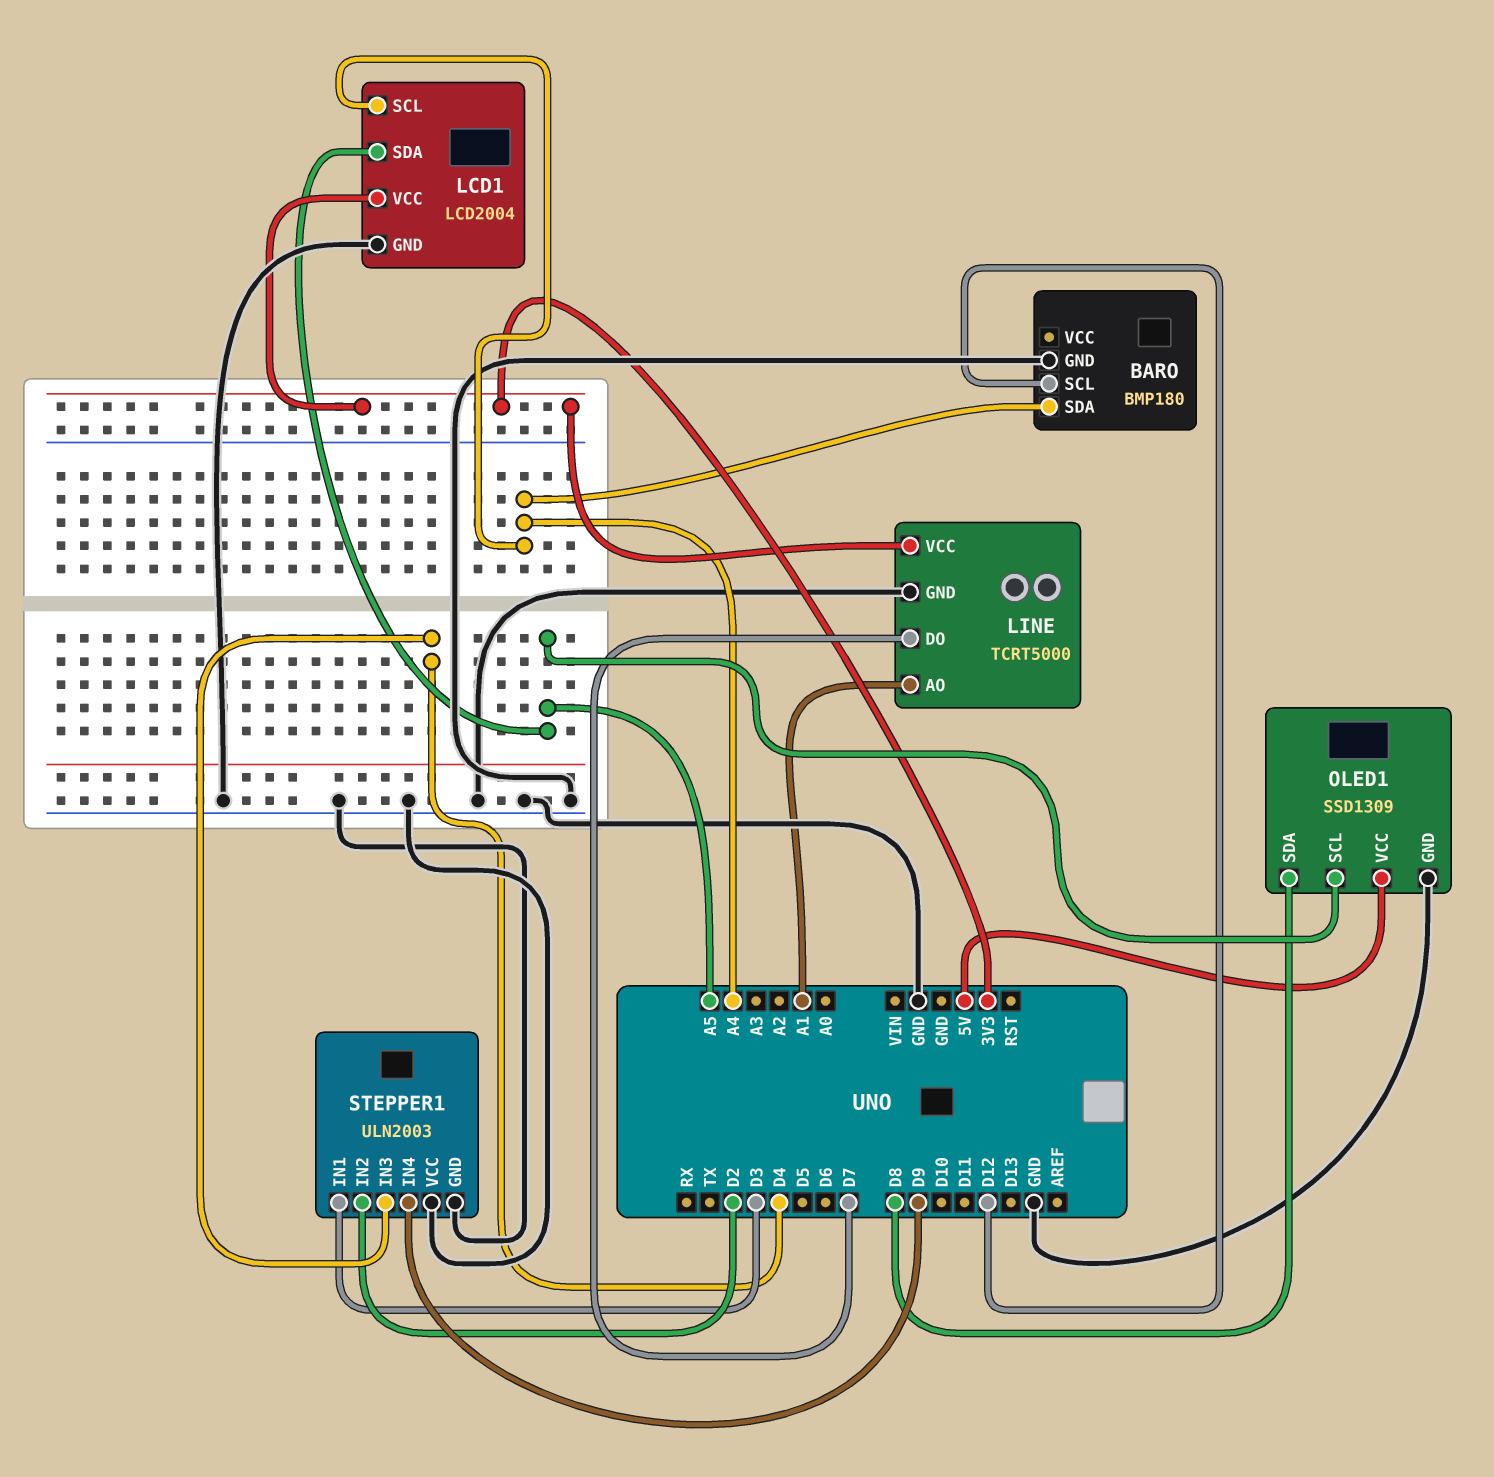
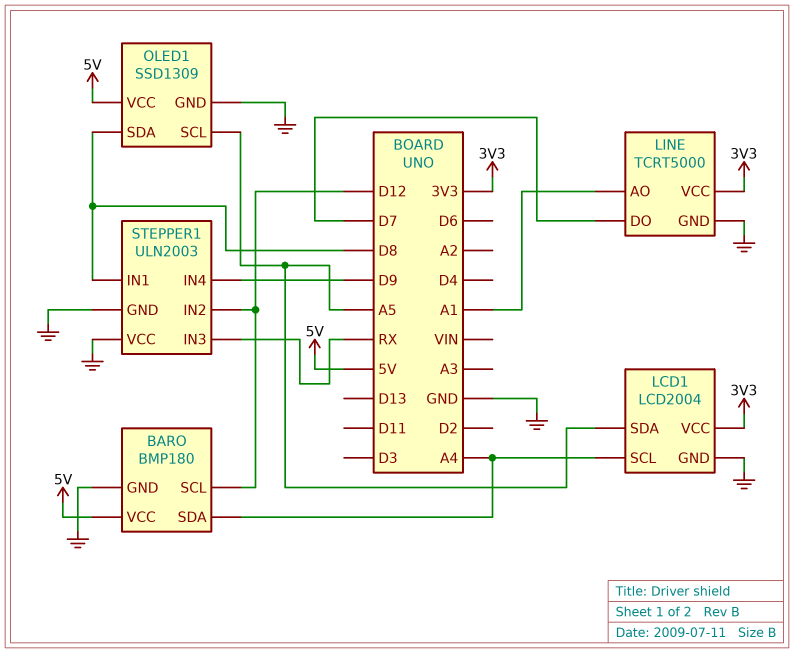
BARO pin VCC: none -> 5V
STEPPER1 pin IN1: D3 -> D8
STEPPER1 pin IN2: D2 -> D12
STEPPER1 pin IN3: D4 -> RX

